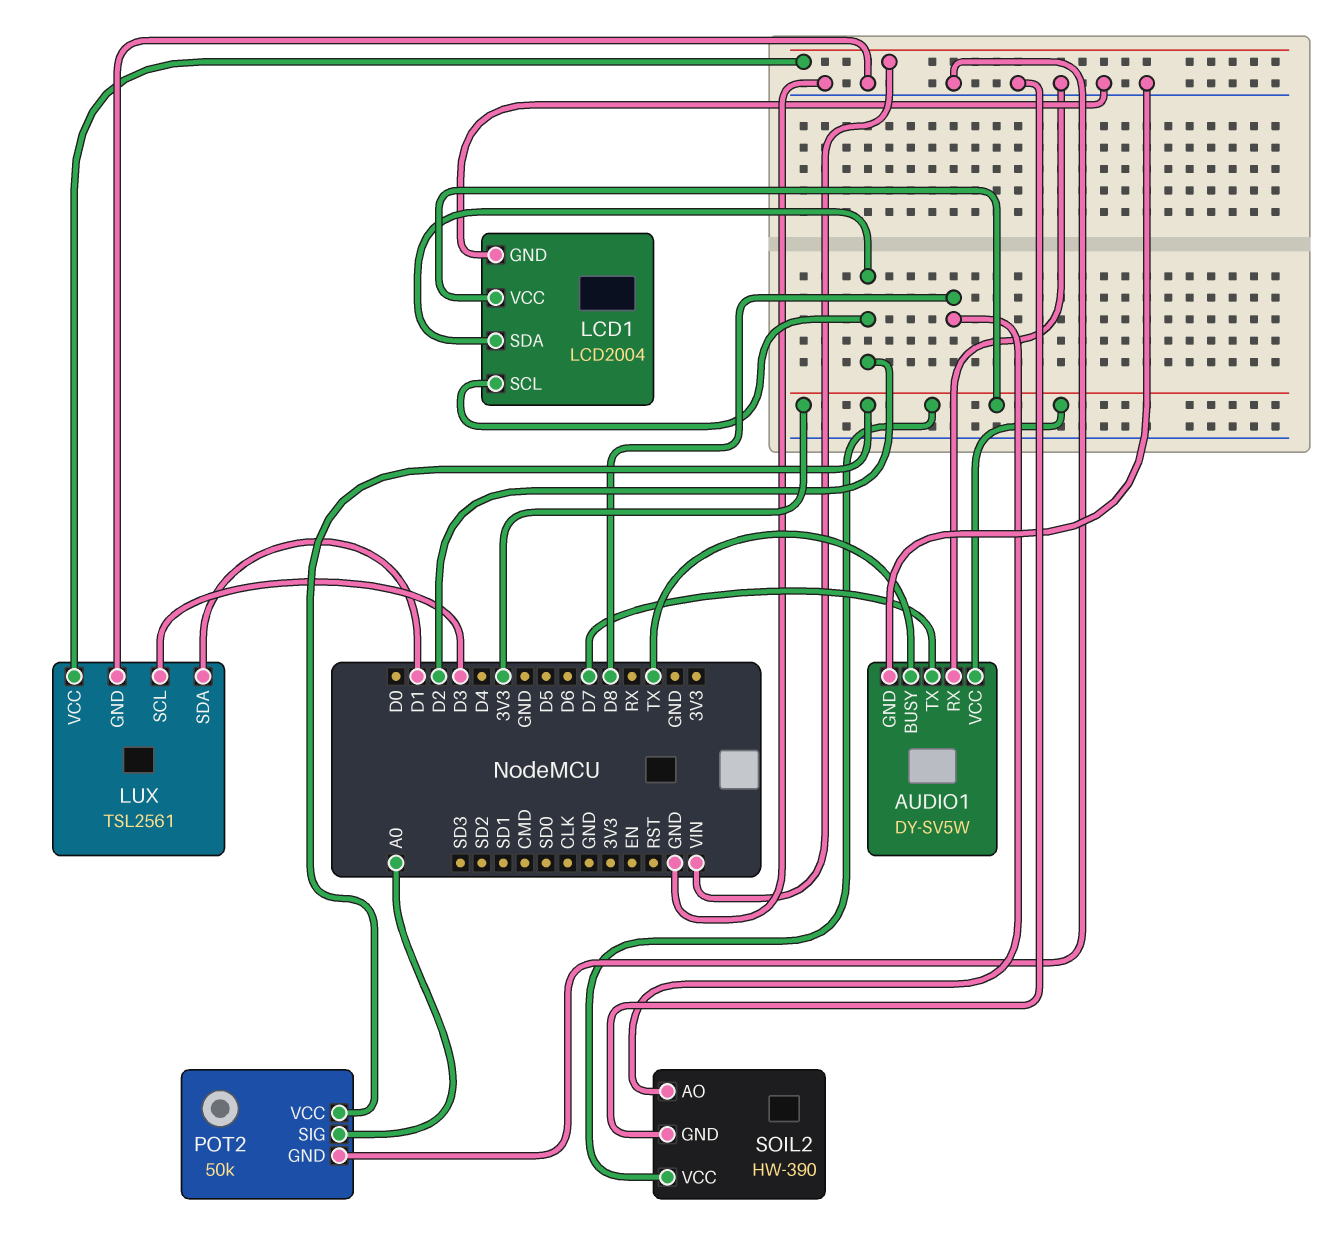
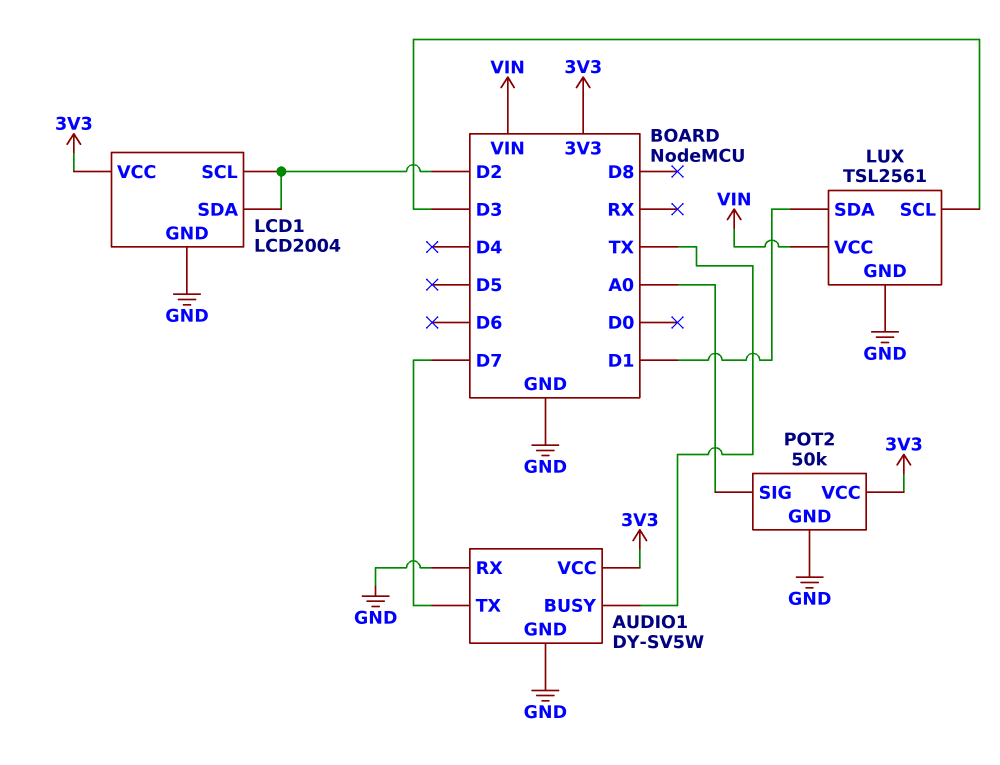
SOIL2: HW-390 -> none
SOIL2 pin AO: D8 -> none
SOIL2 pin GND: GND -> none
SOIL2 pin VCC: 3V3 -> none

